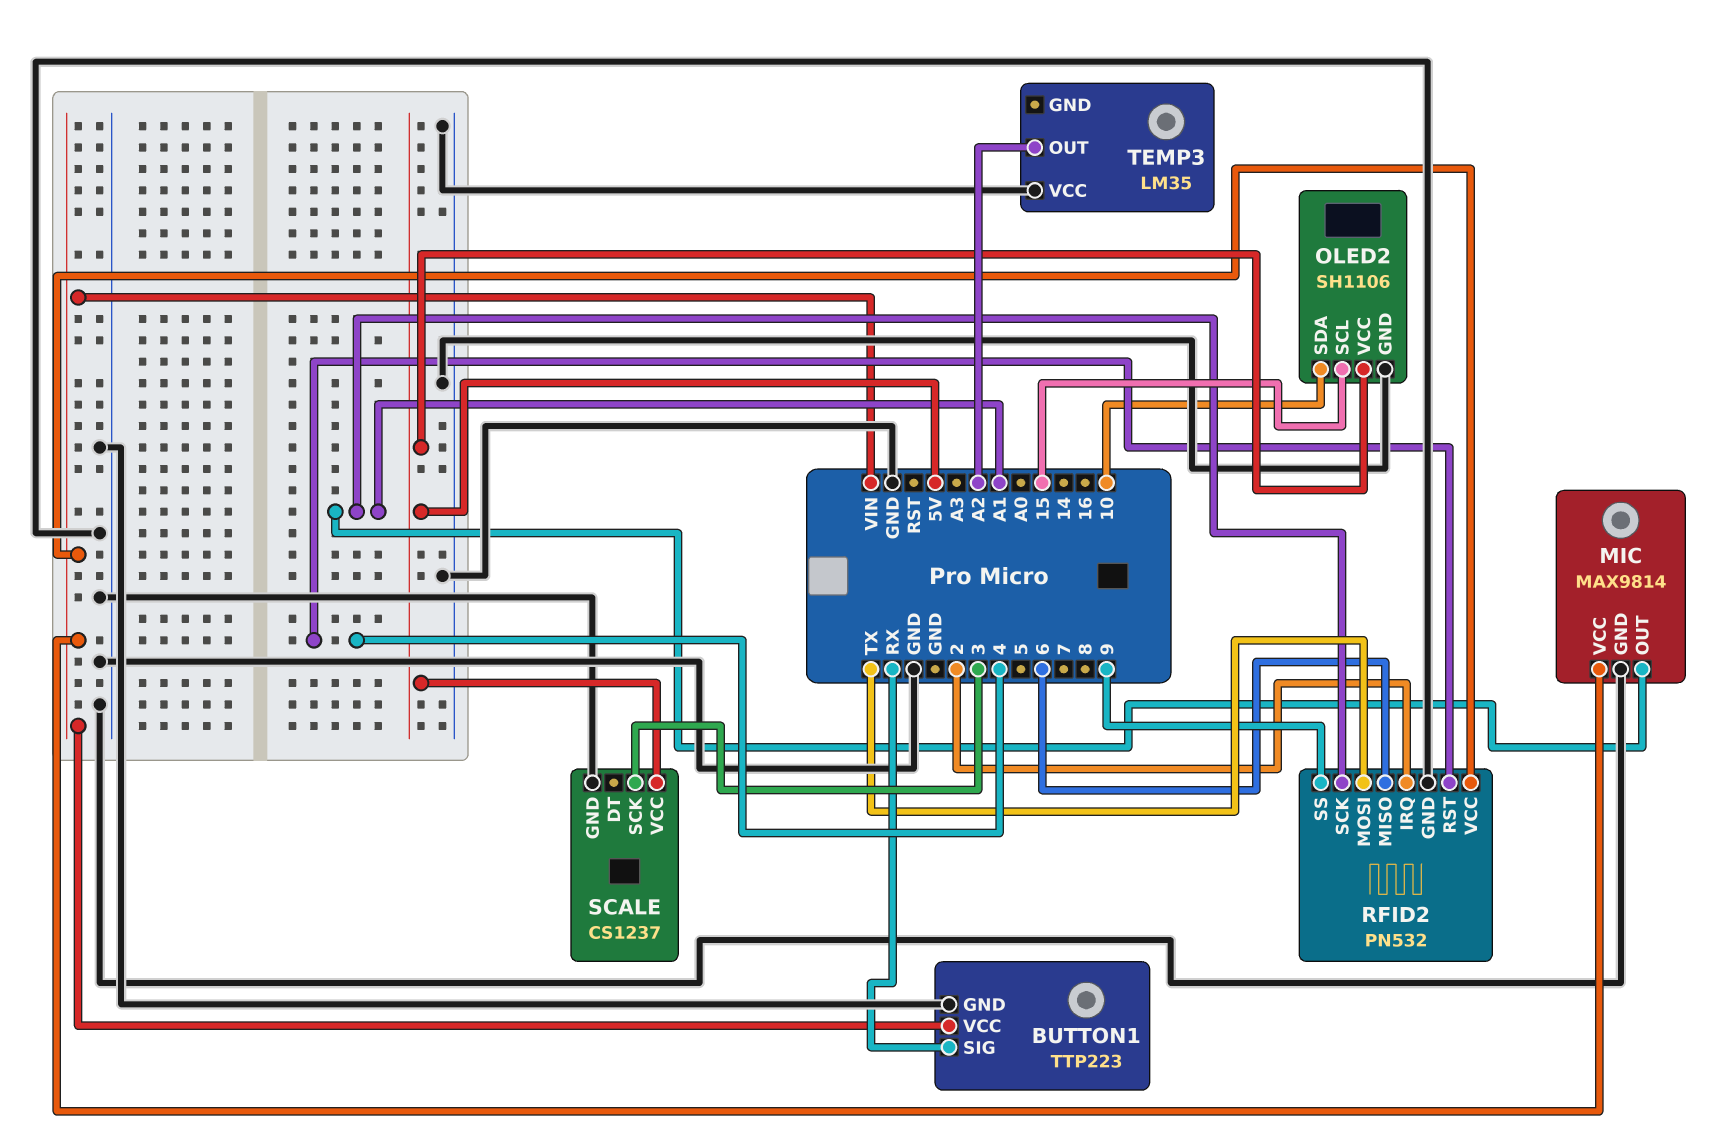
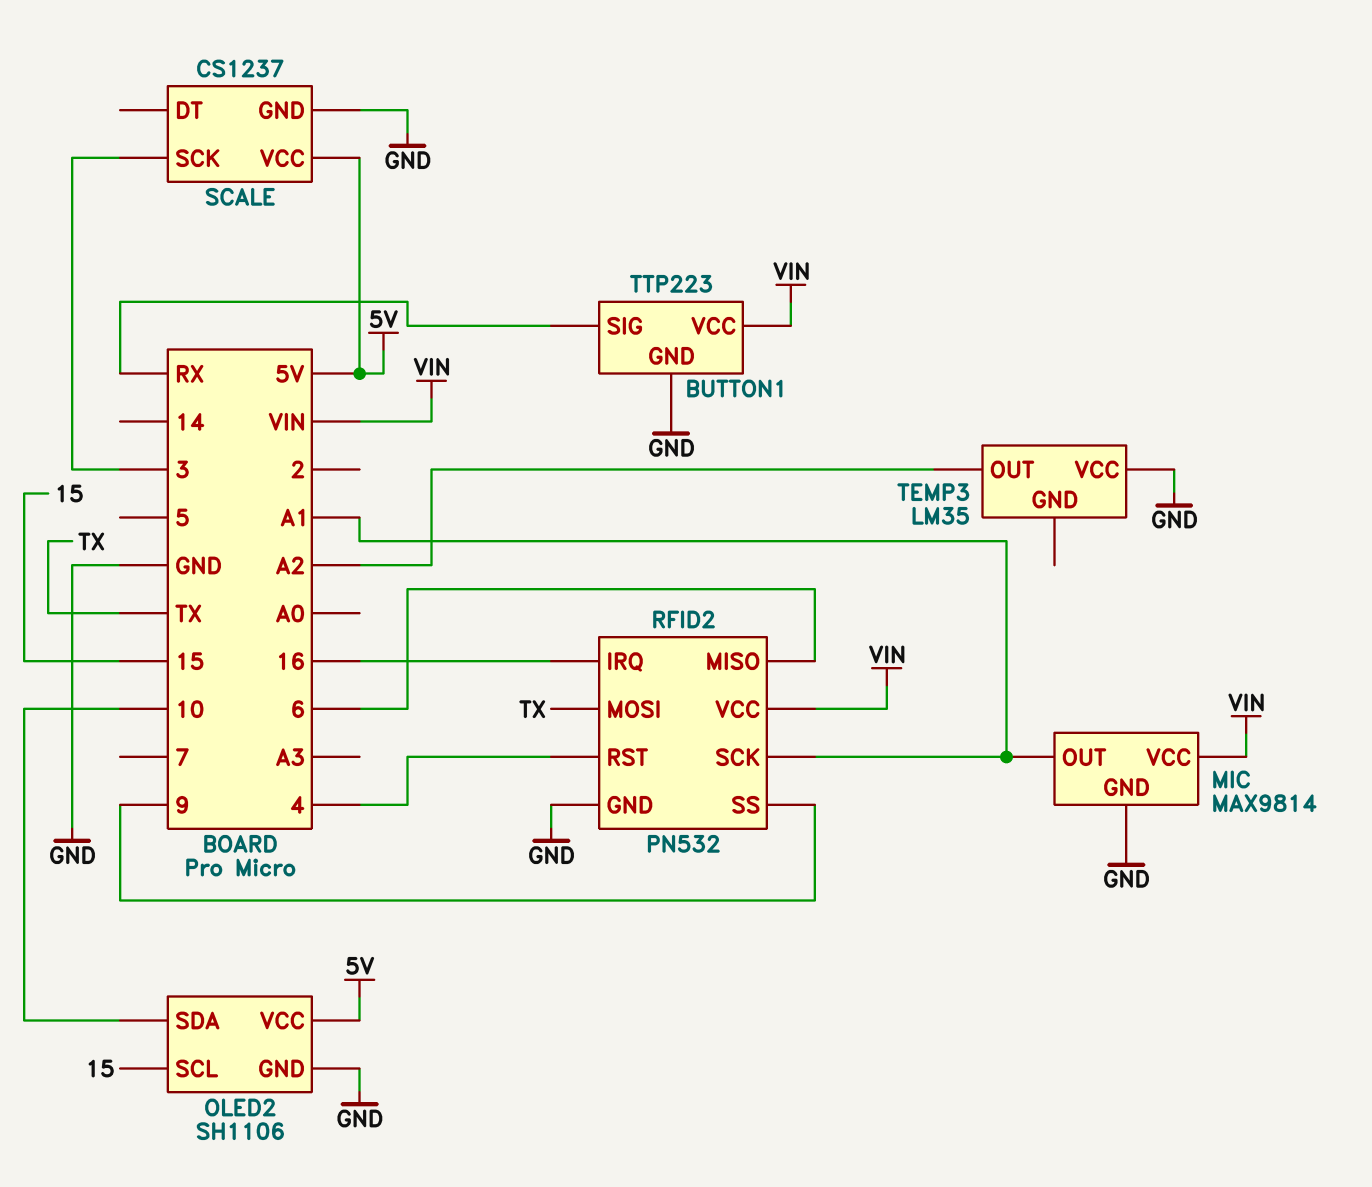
RFID2 pin IRQ: 2 -> 16

